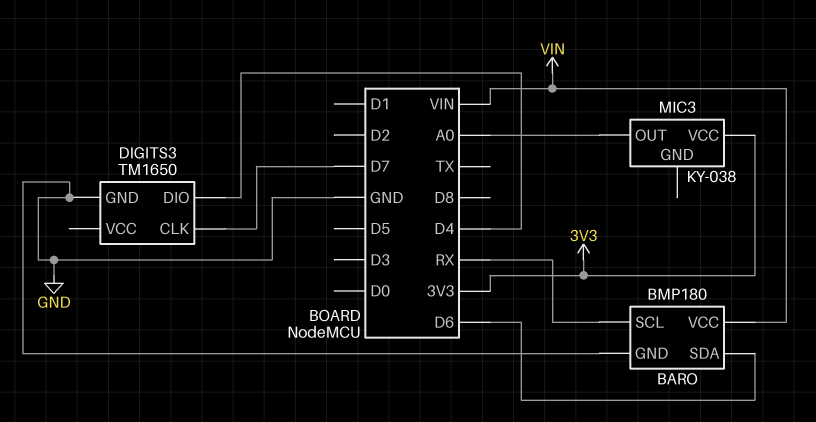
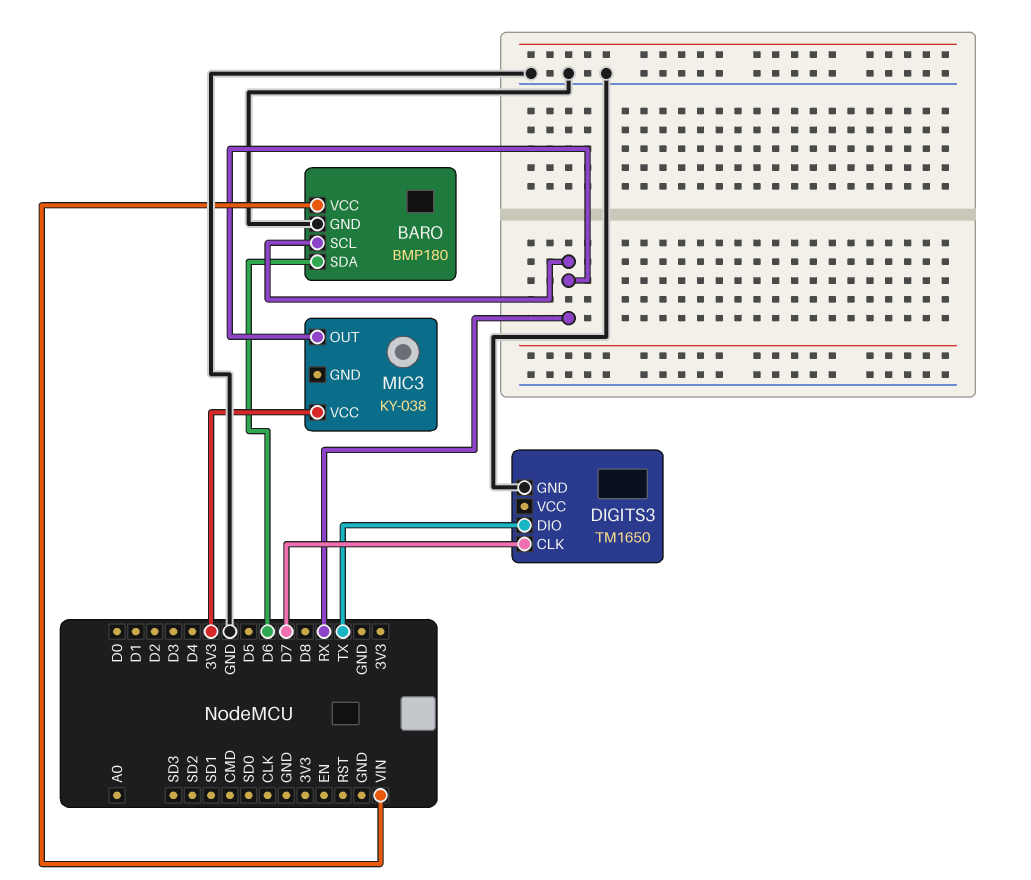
DIGITS3 pin DIO: D4 -> TX
MIC3 pin OUT: A0 -> RX

